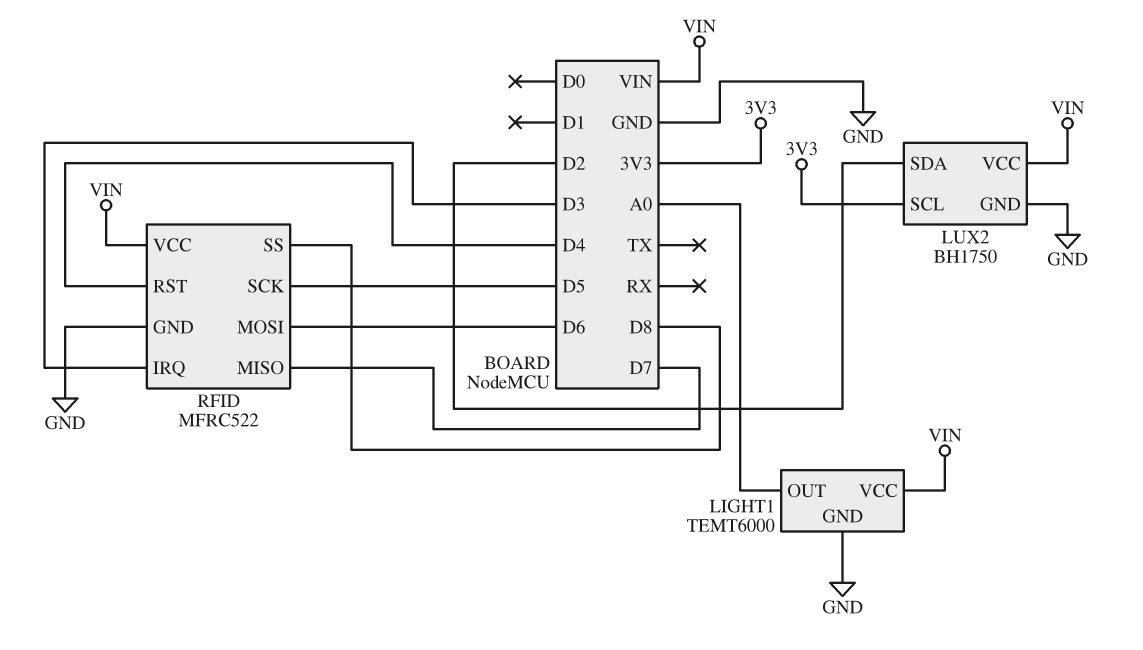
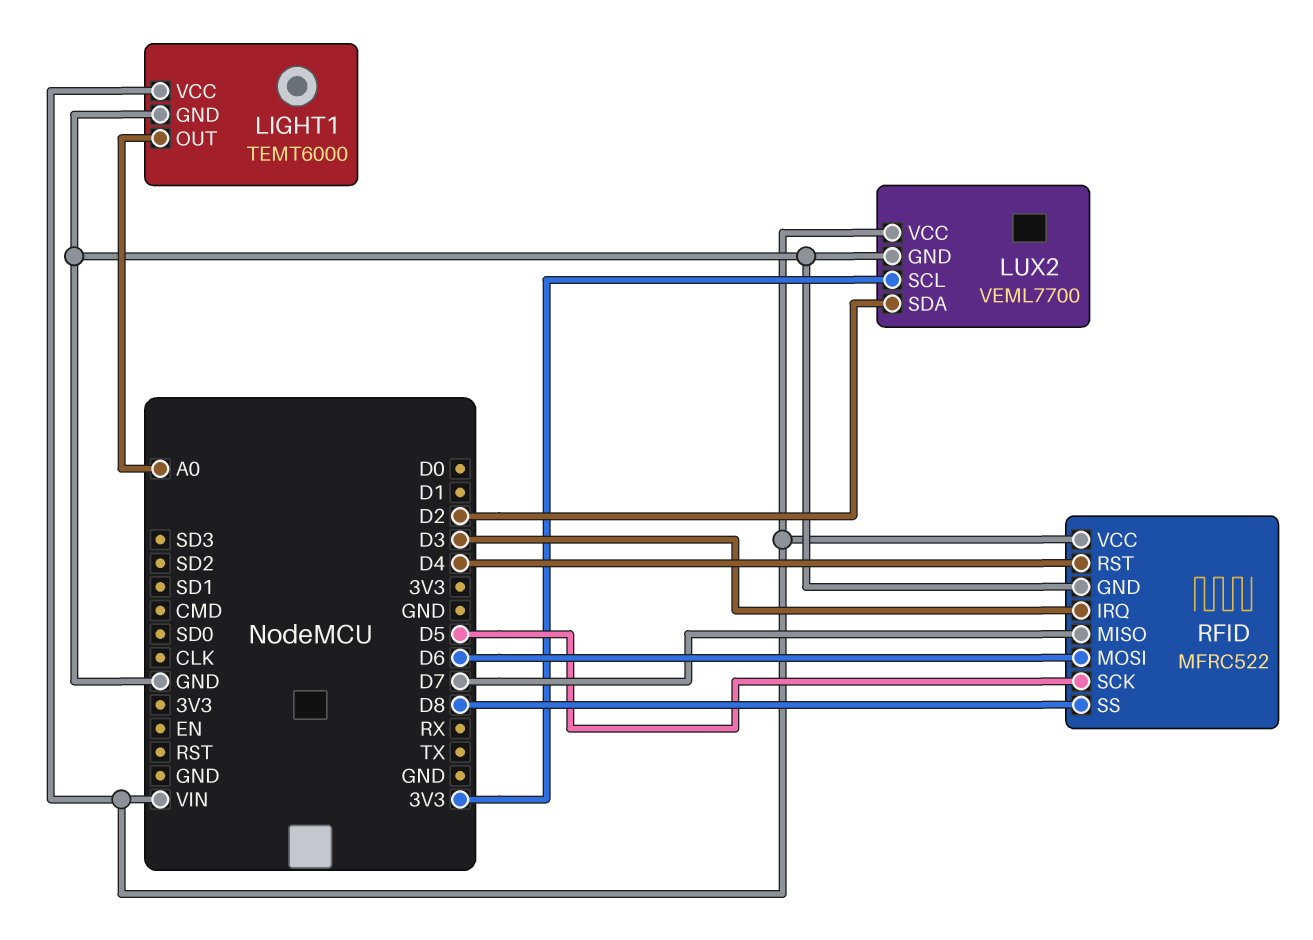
LUX2: BH1750 -> VEML7700

